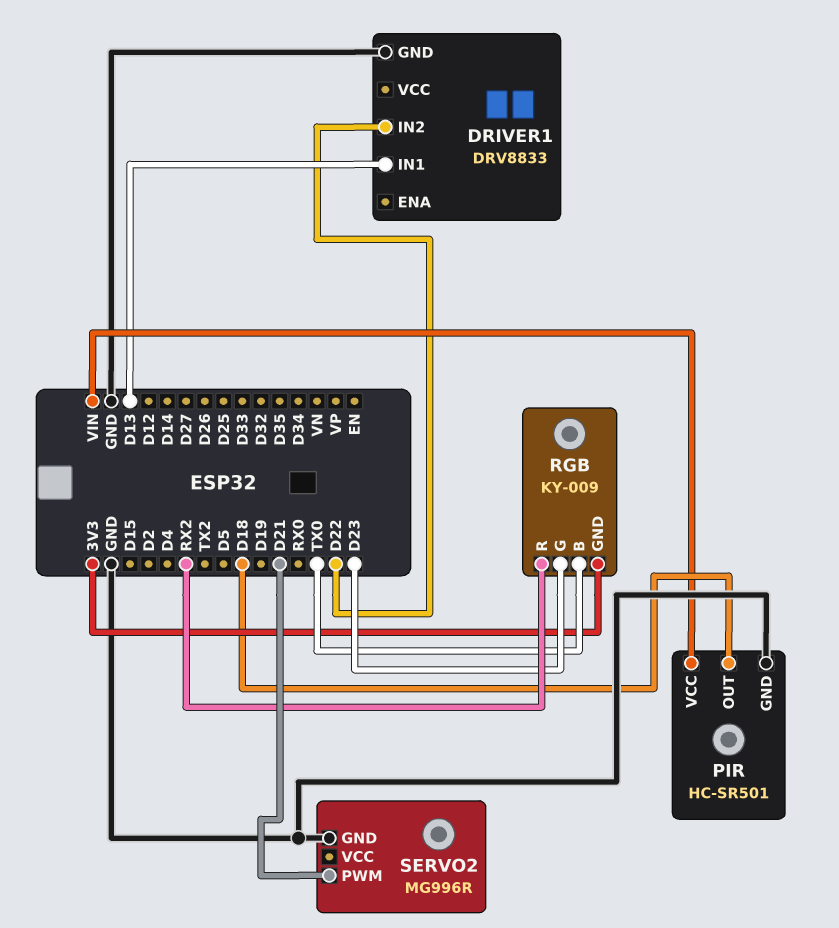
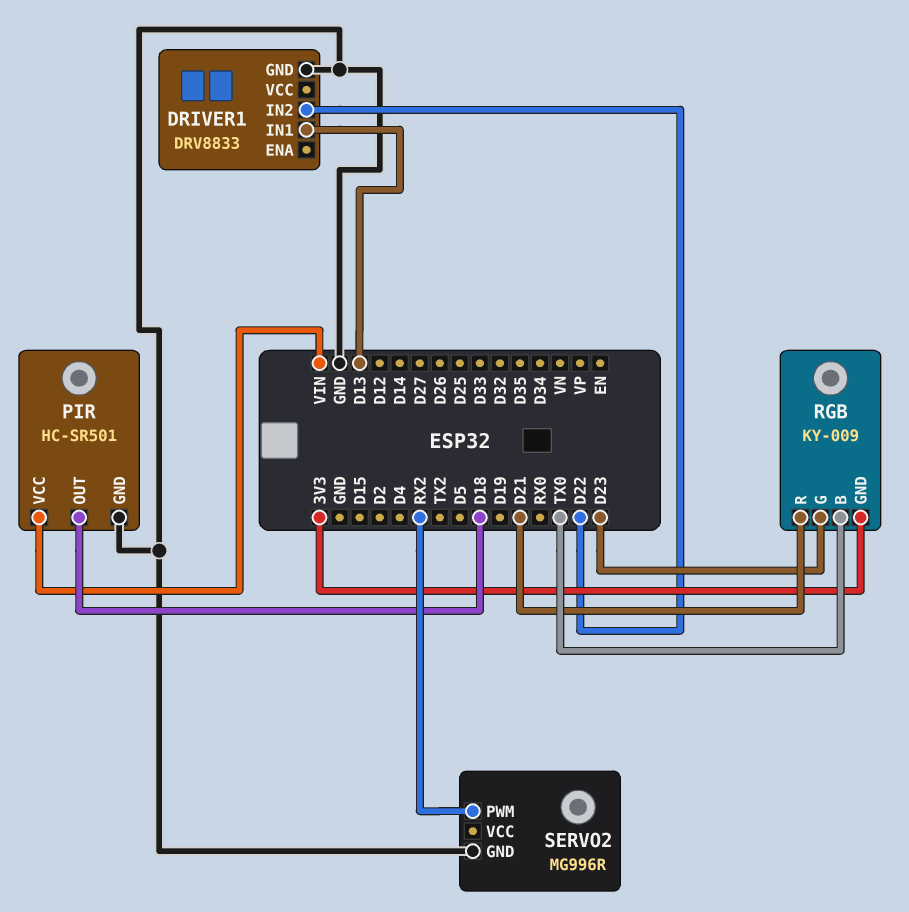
RGB pin R: RX2 -> D21
SERVO2 pin PWM: D21 -> RX2

